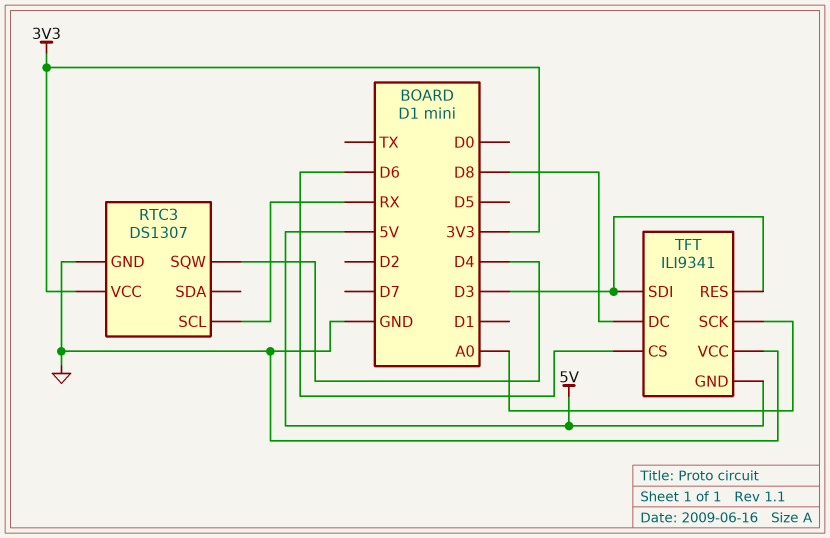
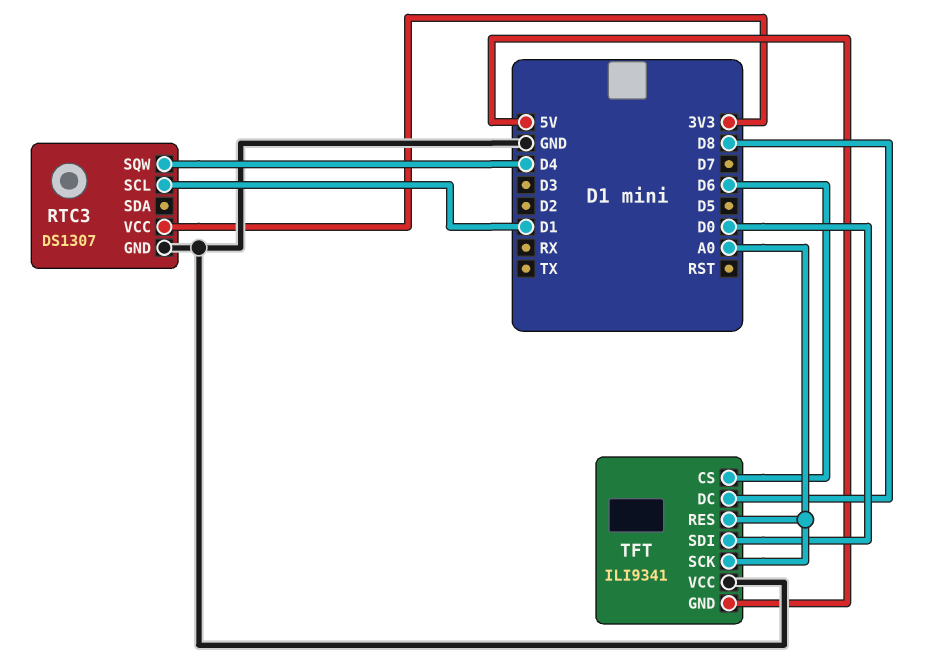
RTC3 pin SCL: RX -> D1
TFT pin RES: D3 -> A0
TFT pin SDI: D3 -> D0

